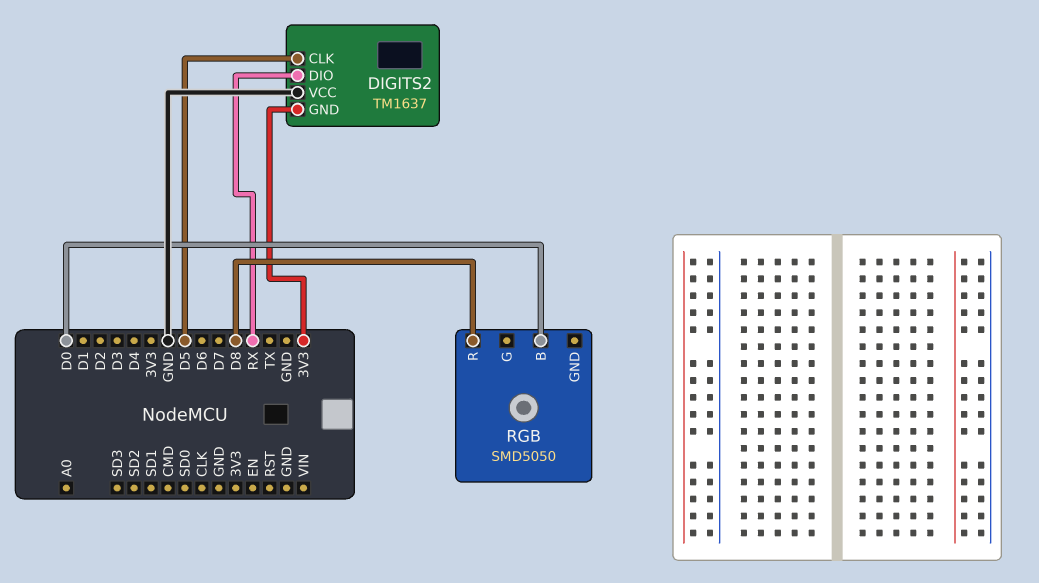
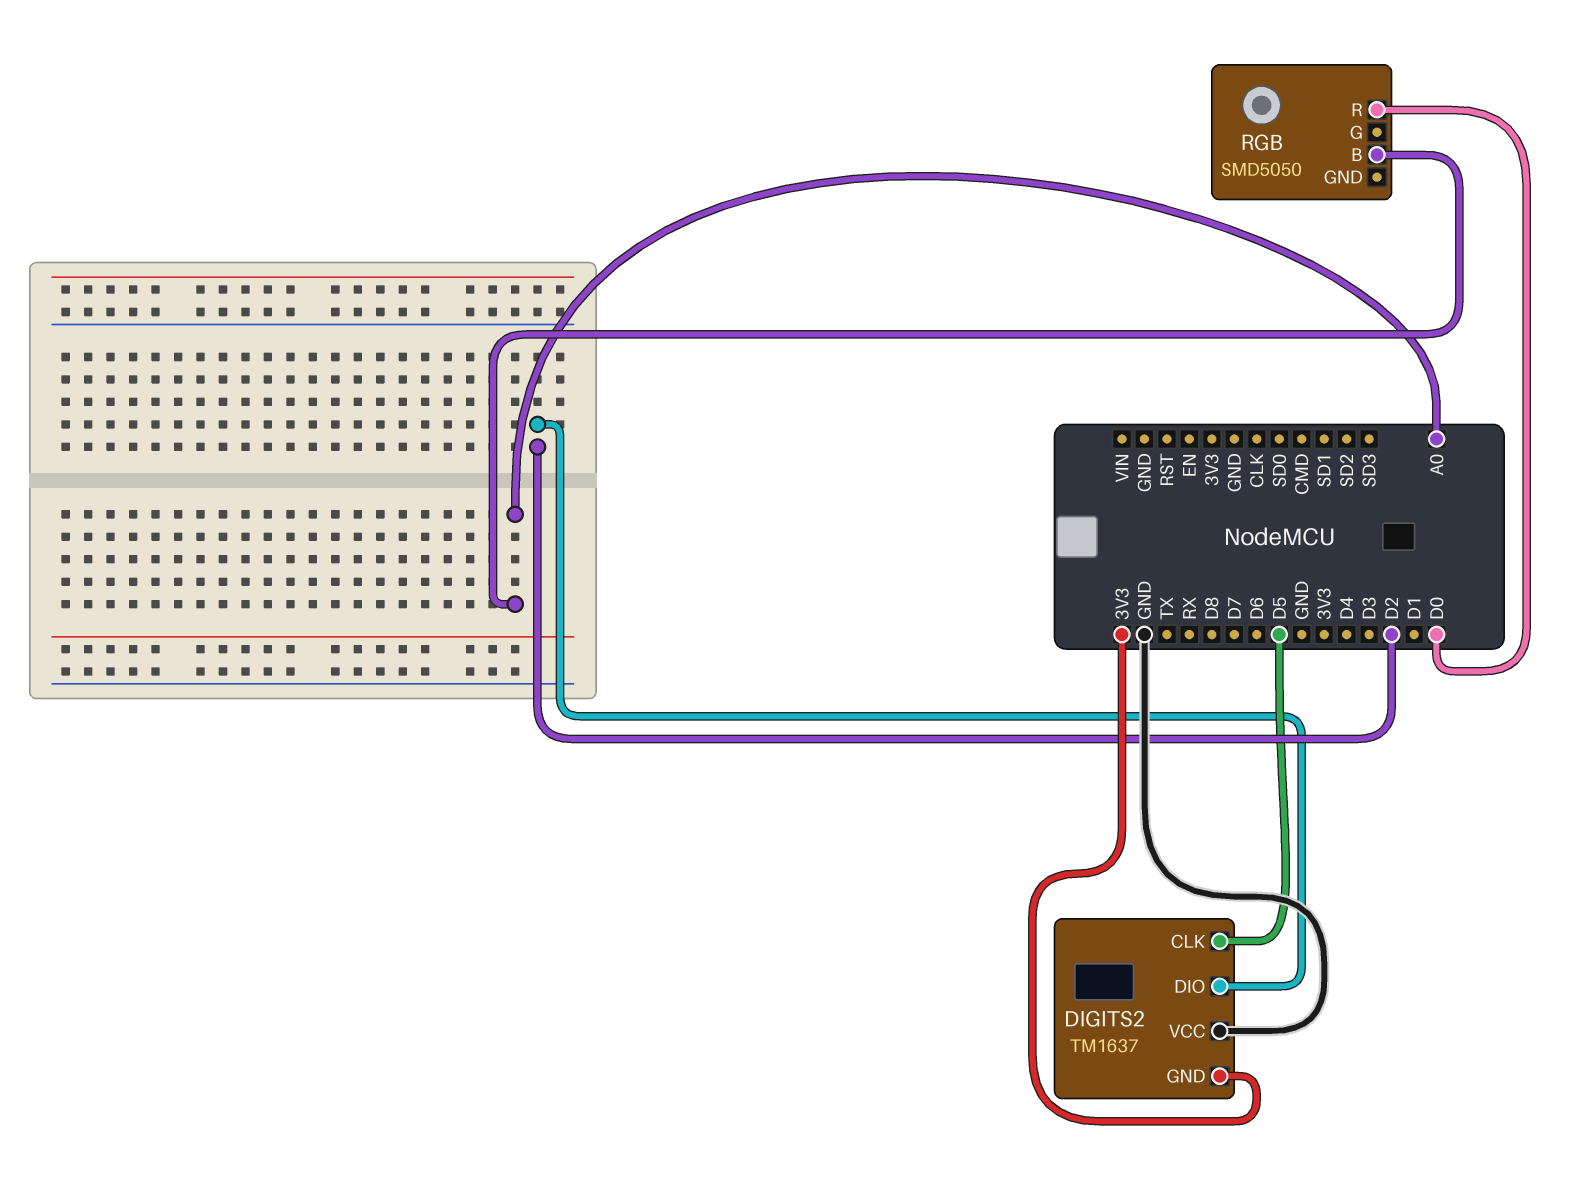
DIGITS2 pin DIO: RX -> D2
RGB pin B: D0 -> A0
RGB pin R: D8 -> D0

